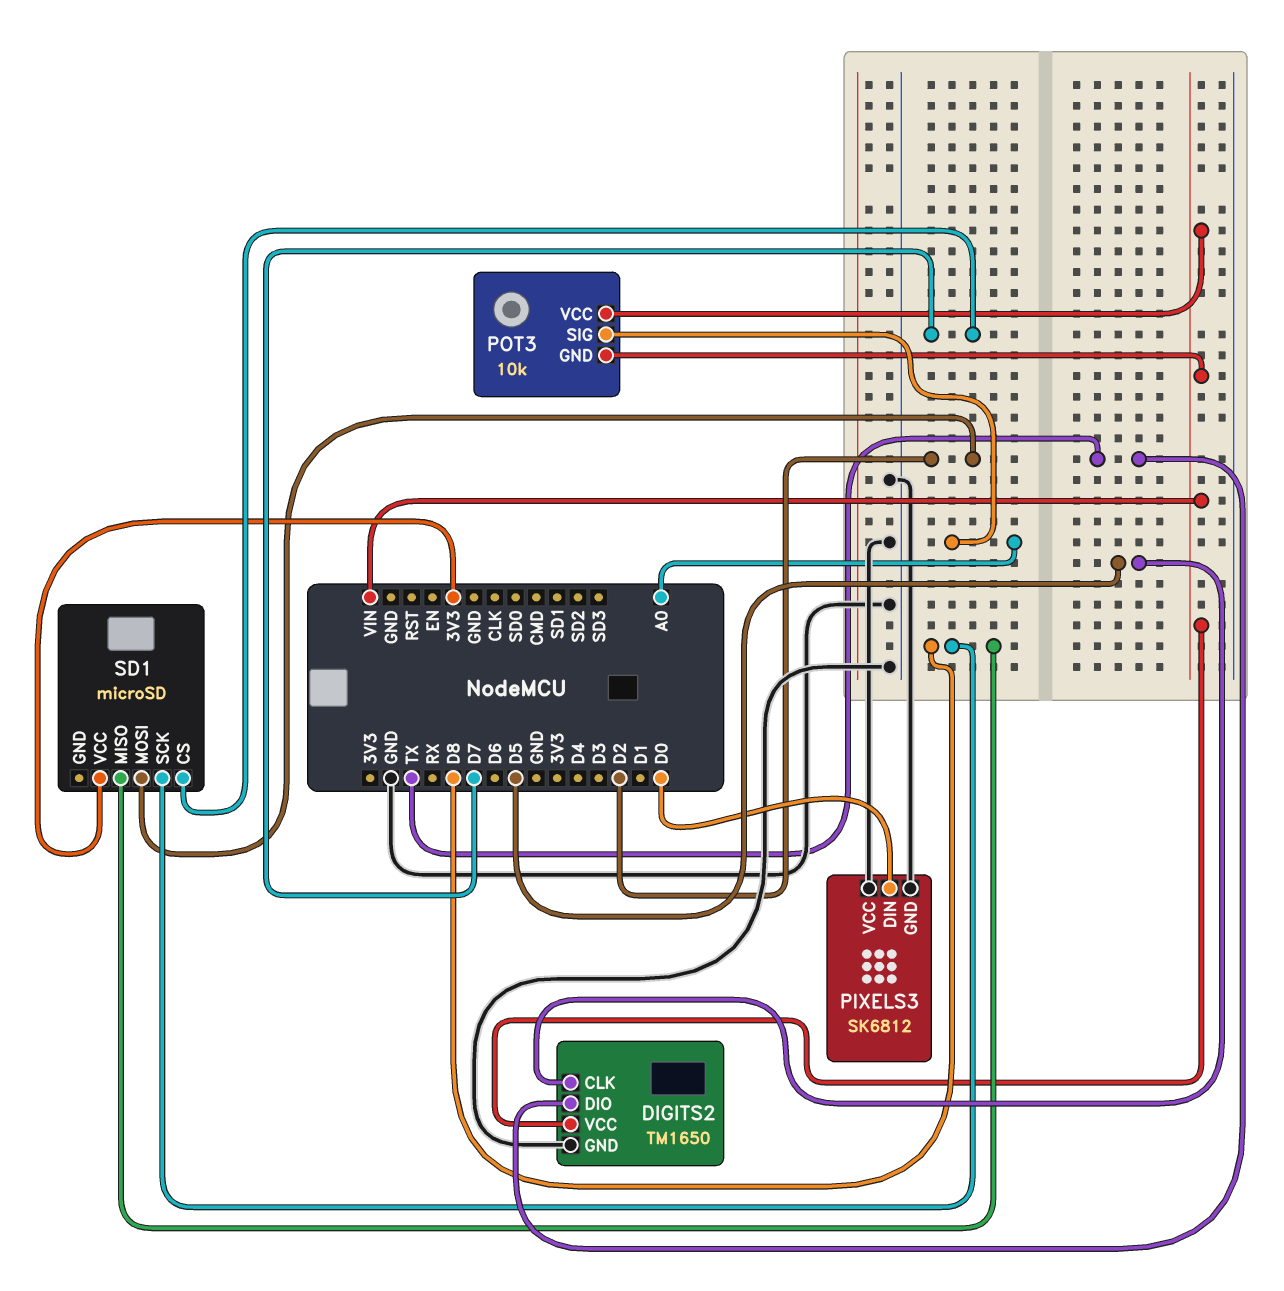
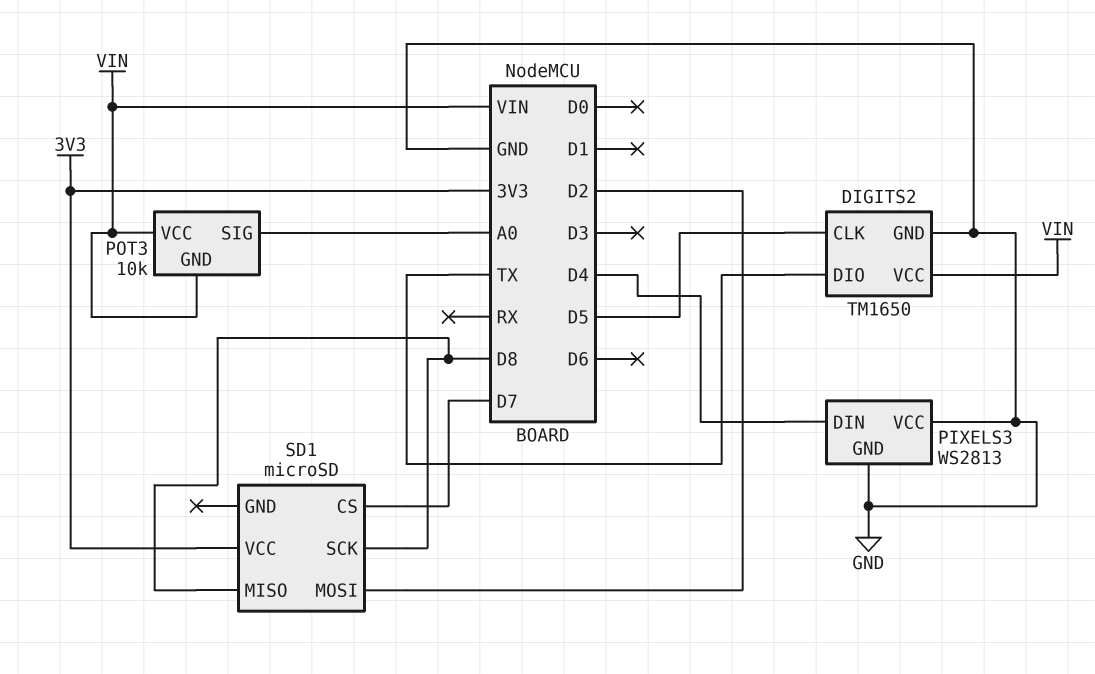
PIXELS3: SK6812 -> WS2813
PIXELS3 pin DIN: D0 -> D4

